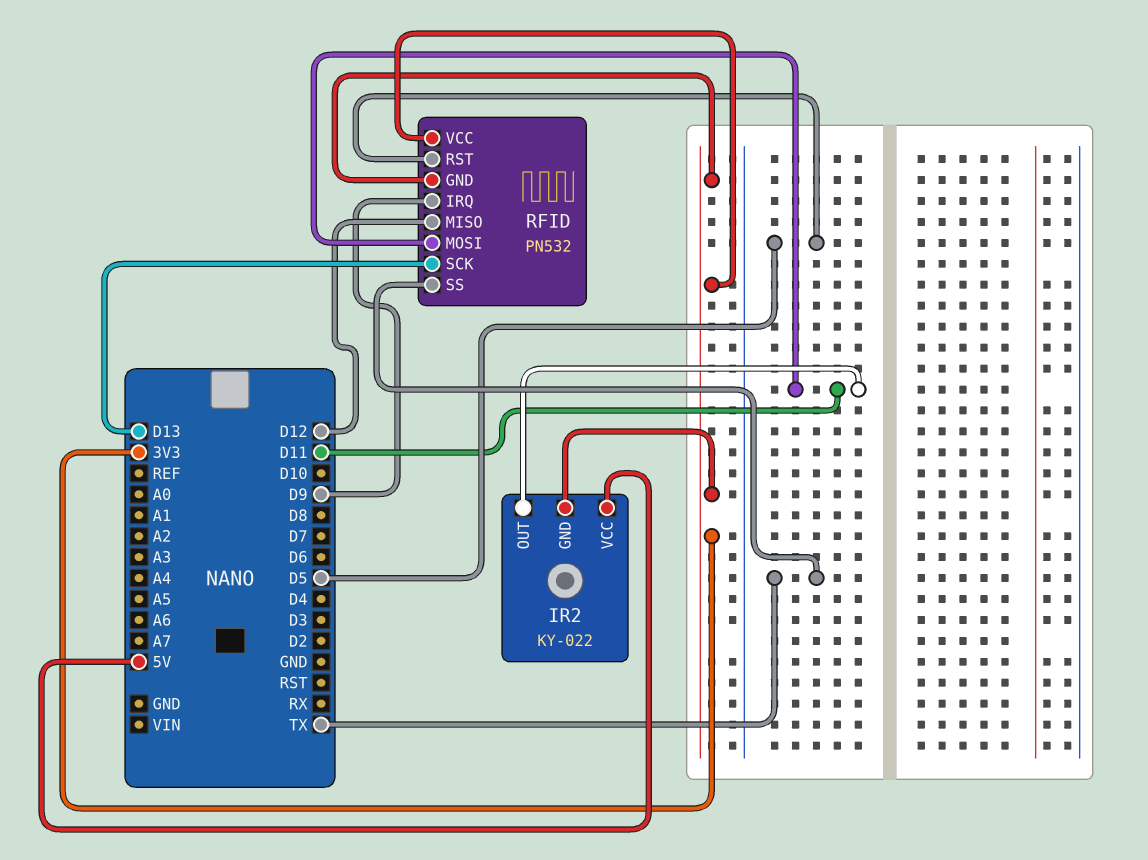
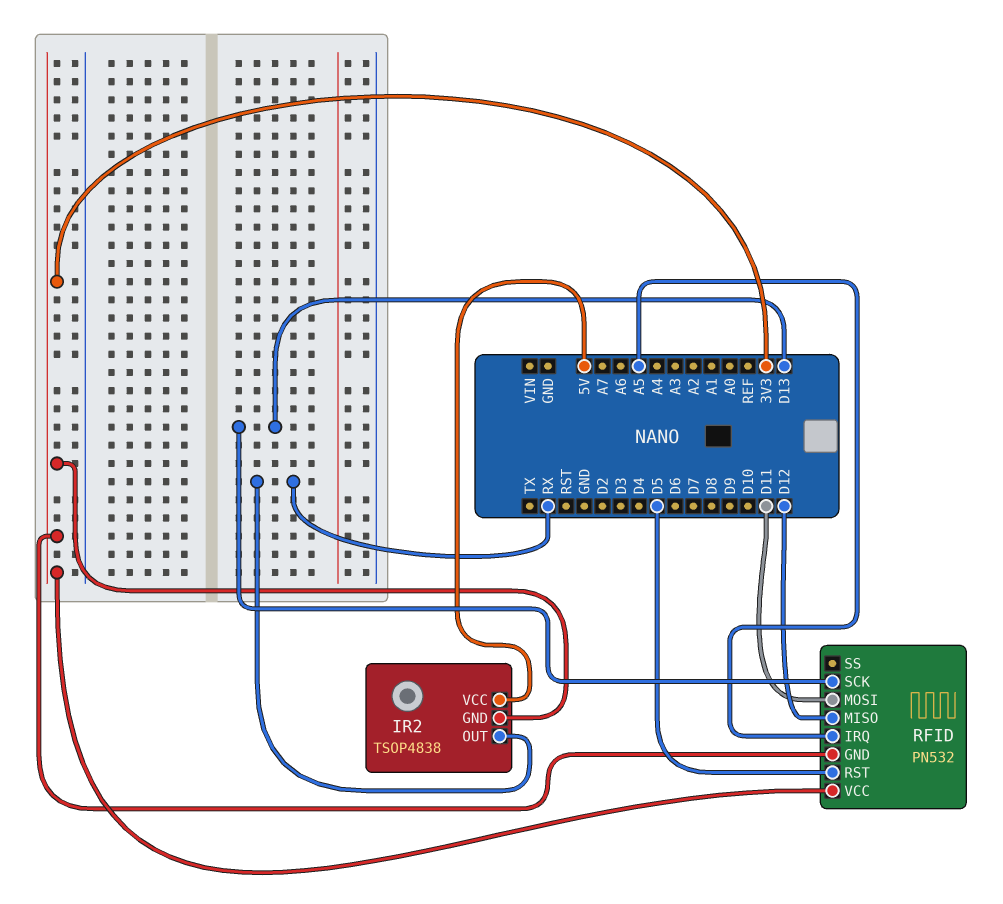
IR2: KY-022 -> TSOP4838
IR2 pin OUT: D11 -> RX
RFID pin IRQ: D9 -> A5
RFID pin SS: TX -> none

